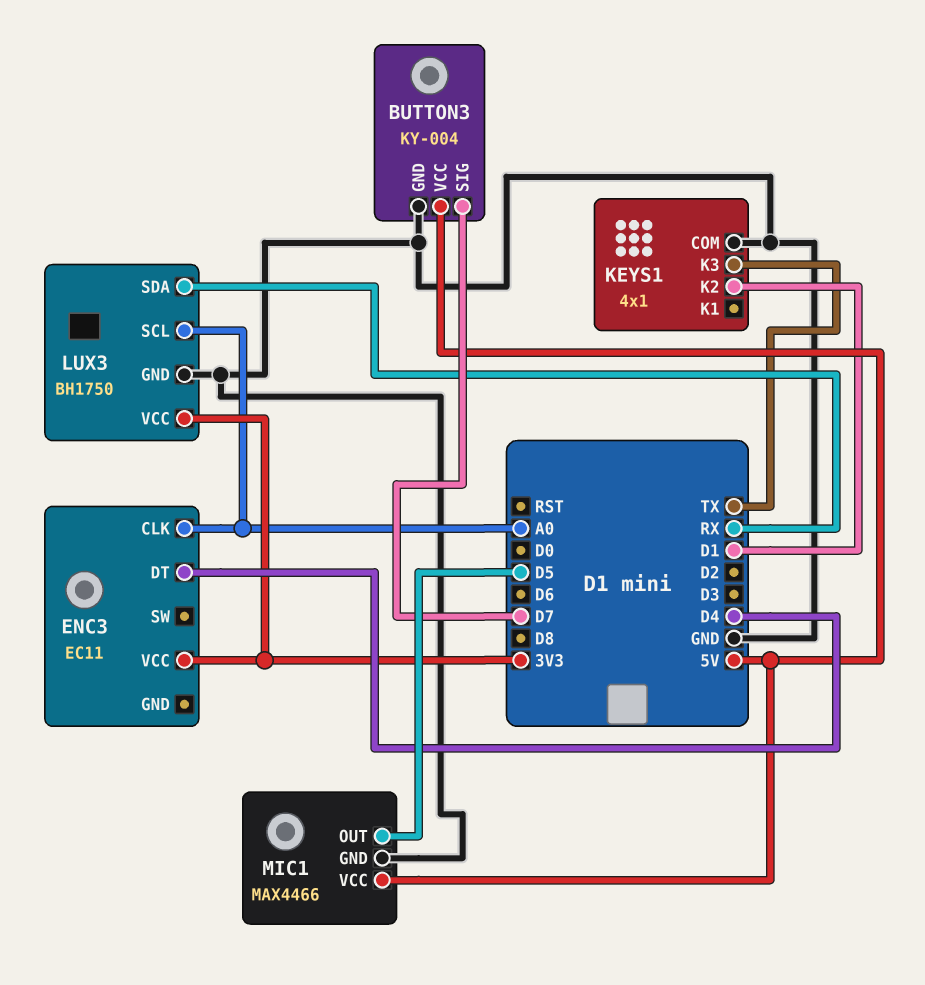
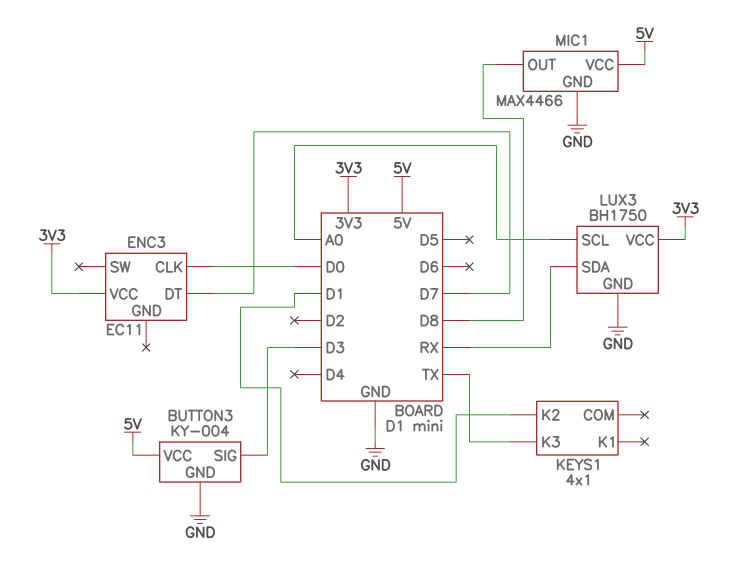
BUTTON3 pin SIG: D7 -> D3
ENC3 pin CLK: A0 -> D0
ENC3 pin DT: D4 -> D7
KEYS1 pin COM: GND -> none
MIC1 pin OUT: D5 -> D8

